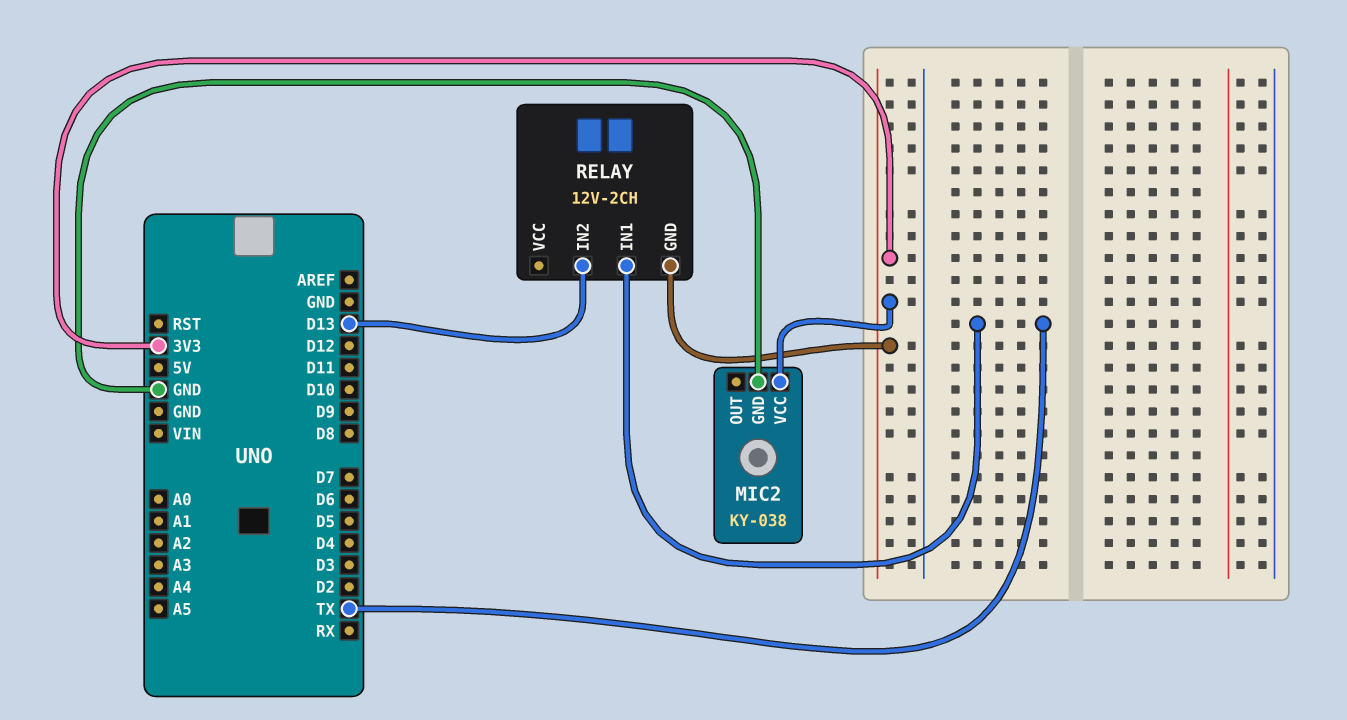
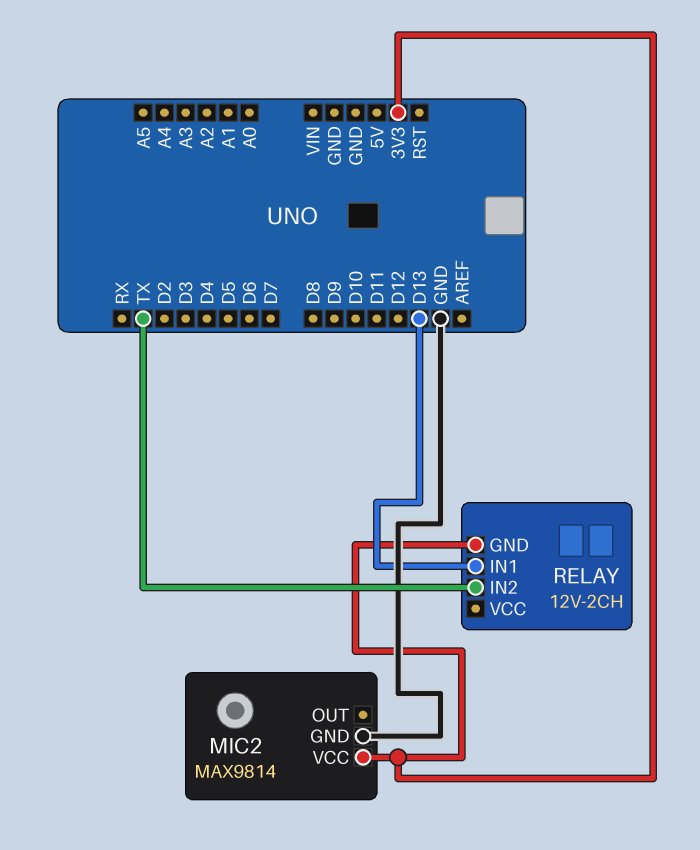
MIC2: KY-038 -> MAX9814
RELAY pin IN1: TX -> D13
RELAY pin IN2: D13 -> TX

